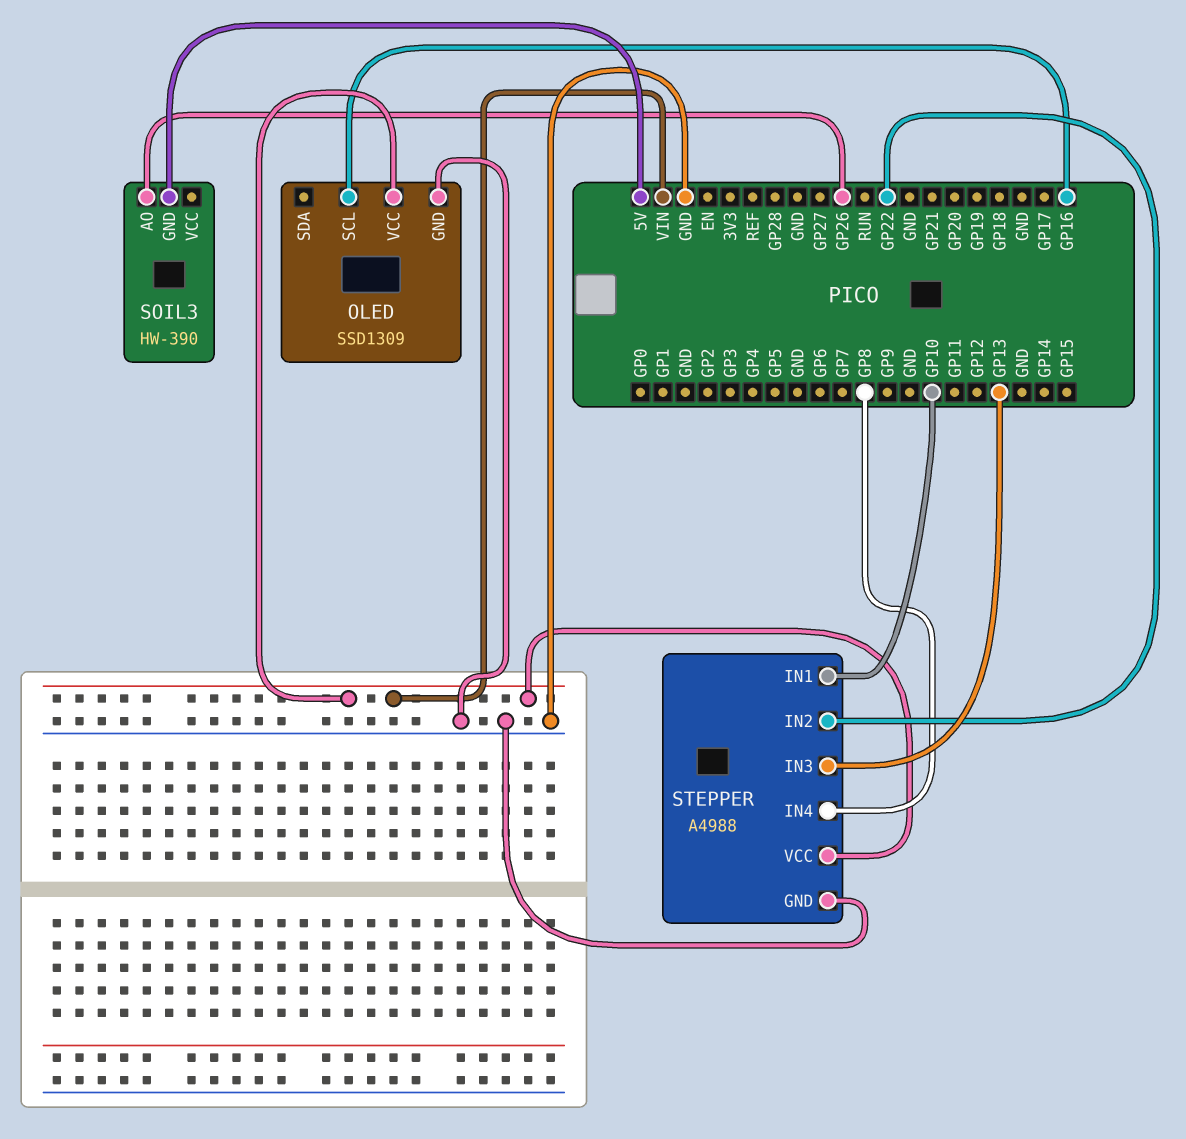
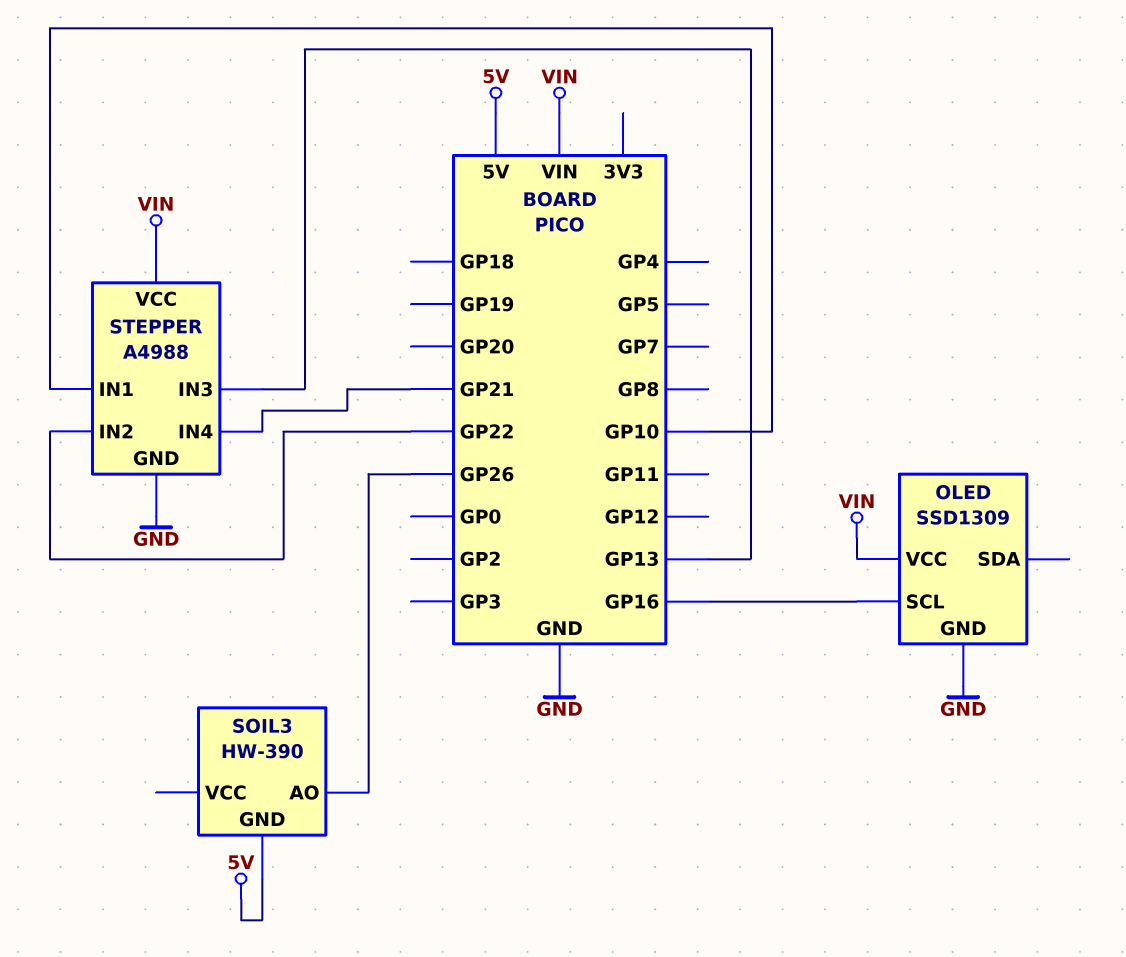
STEPPER pin IN4: GP8 -> GP21

